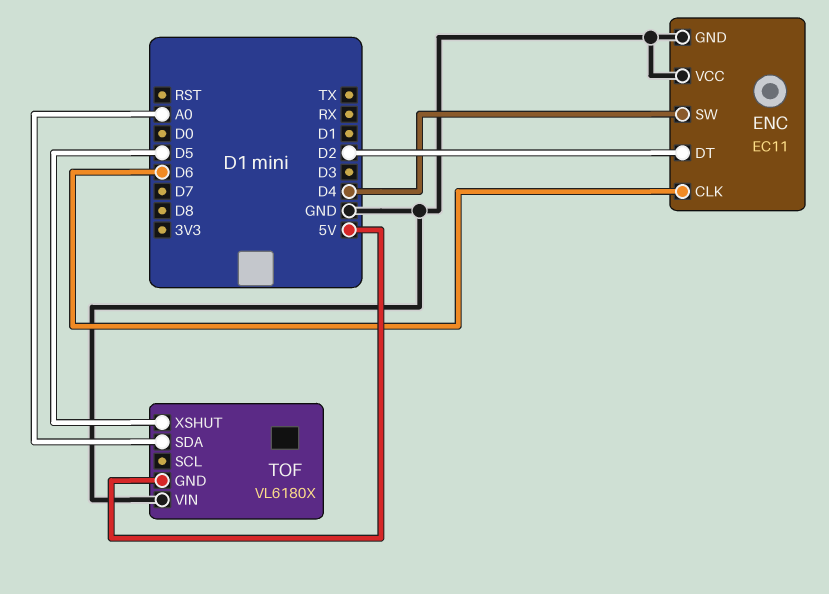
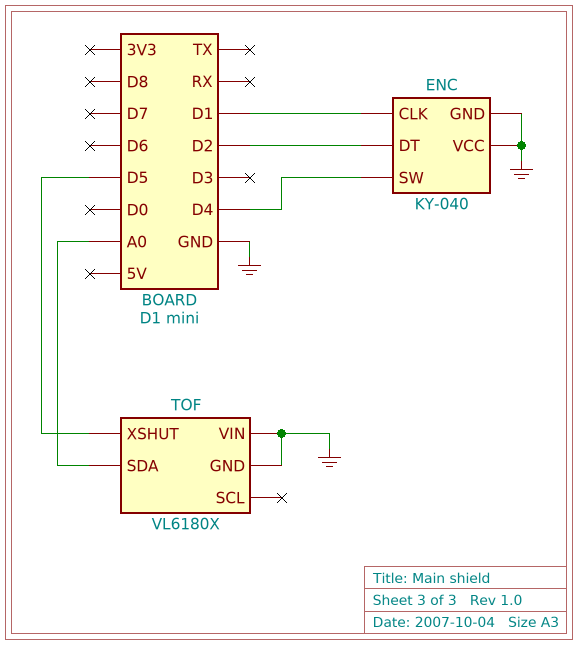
ENC: EC11 -> KY-040
ENC pin CLK: D6 -> D1
TOF pin GND: 5V -> GND

